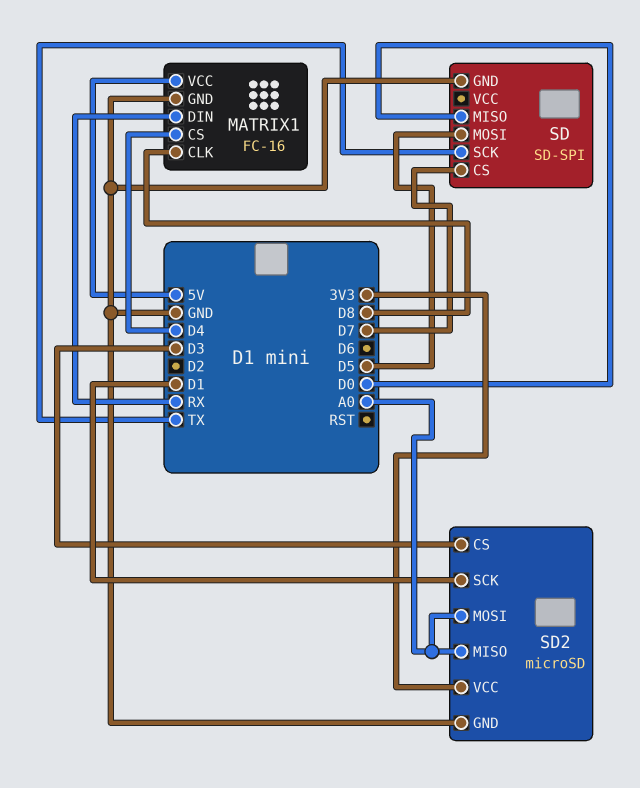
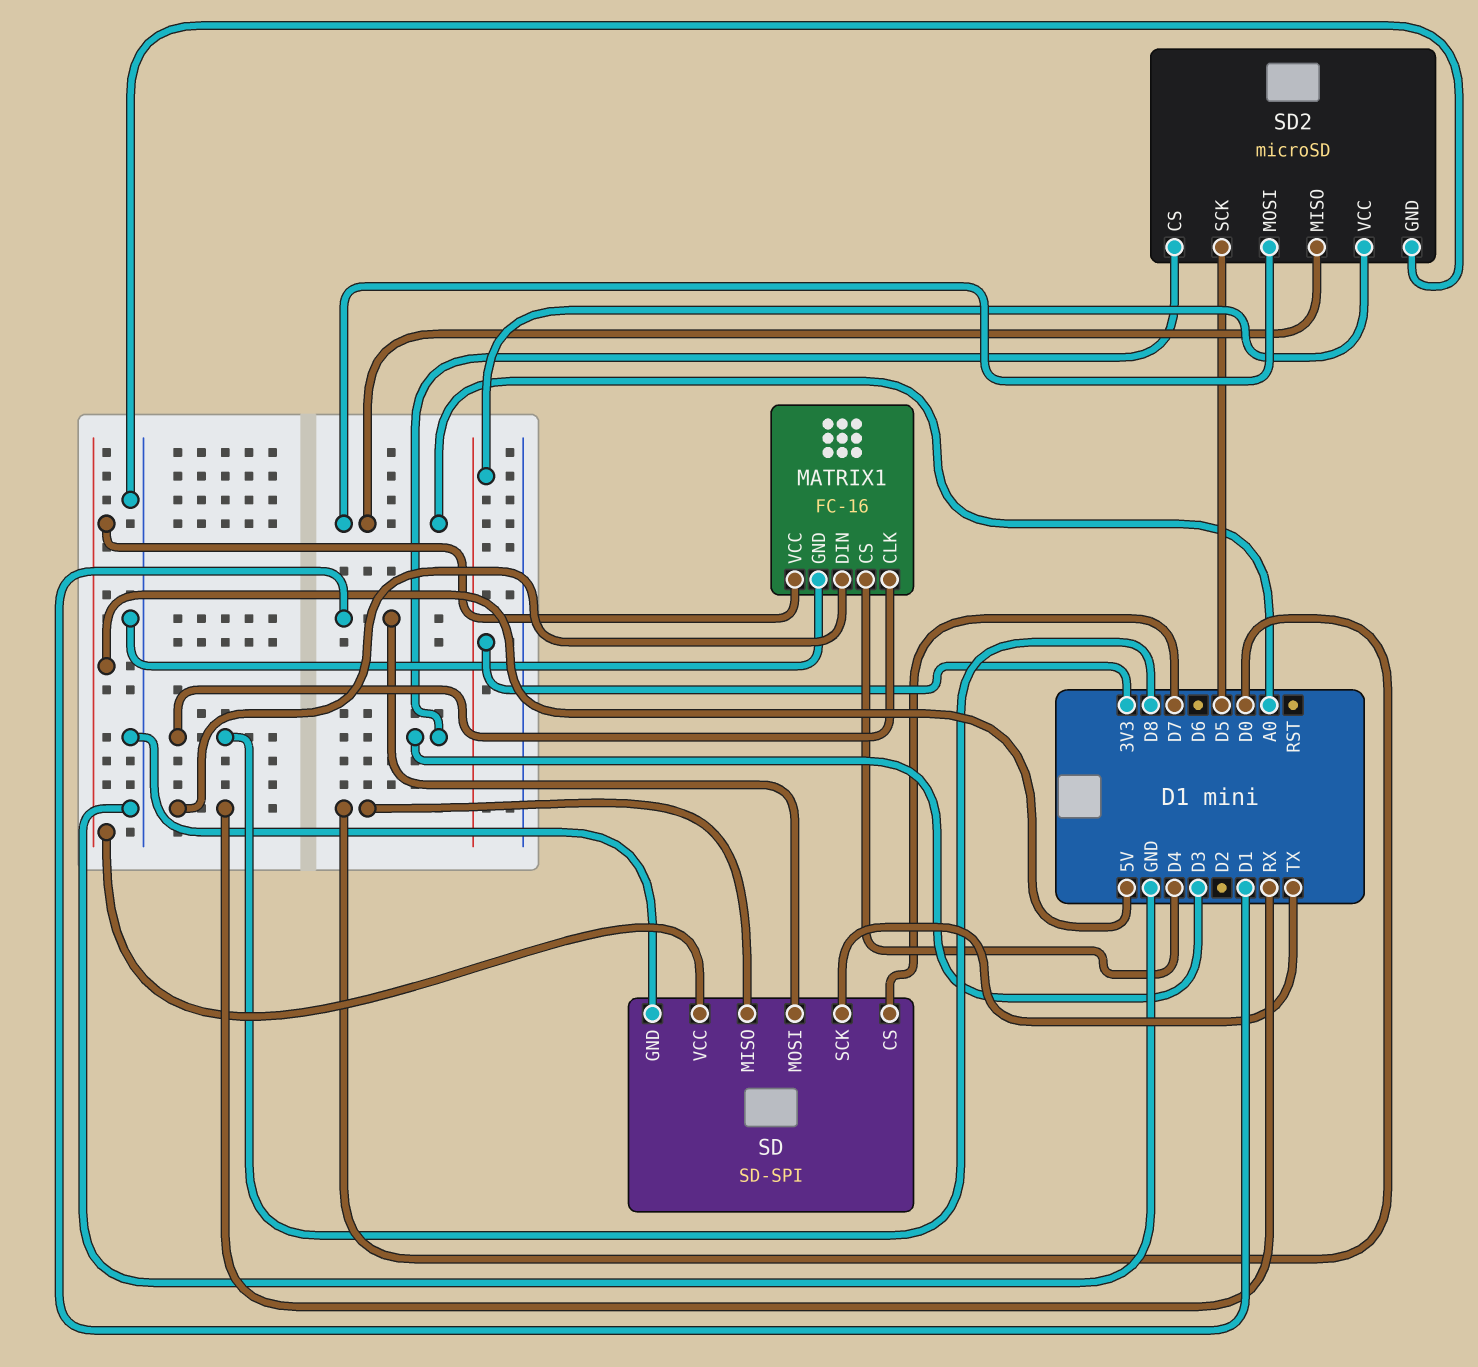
SD pin MOSI: D5 -> D1
SD pin VCC: none -> 5V
SD2 pin SCK: D1 -> D5

